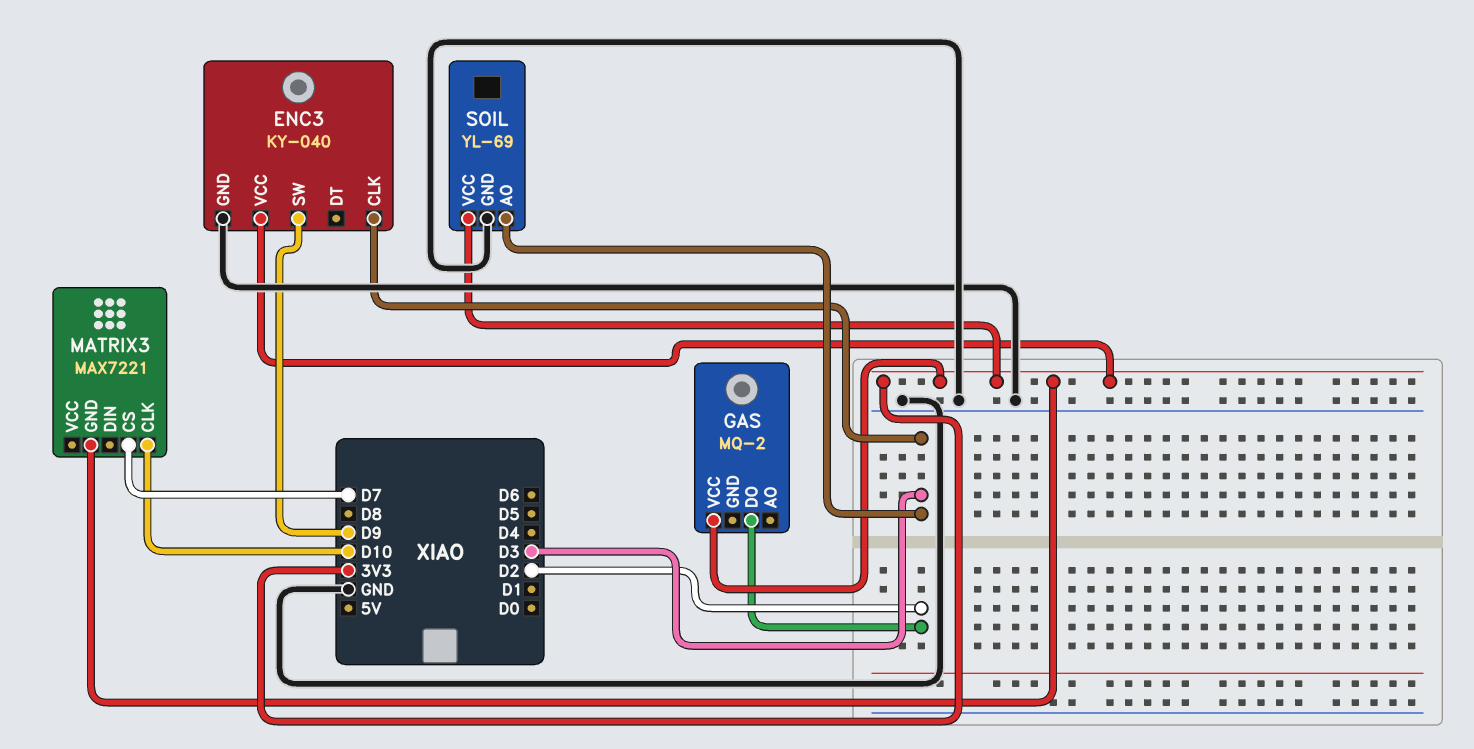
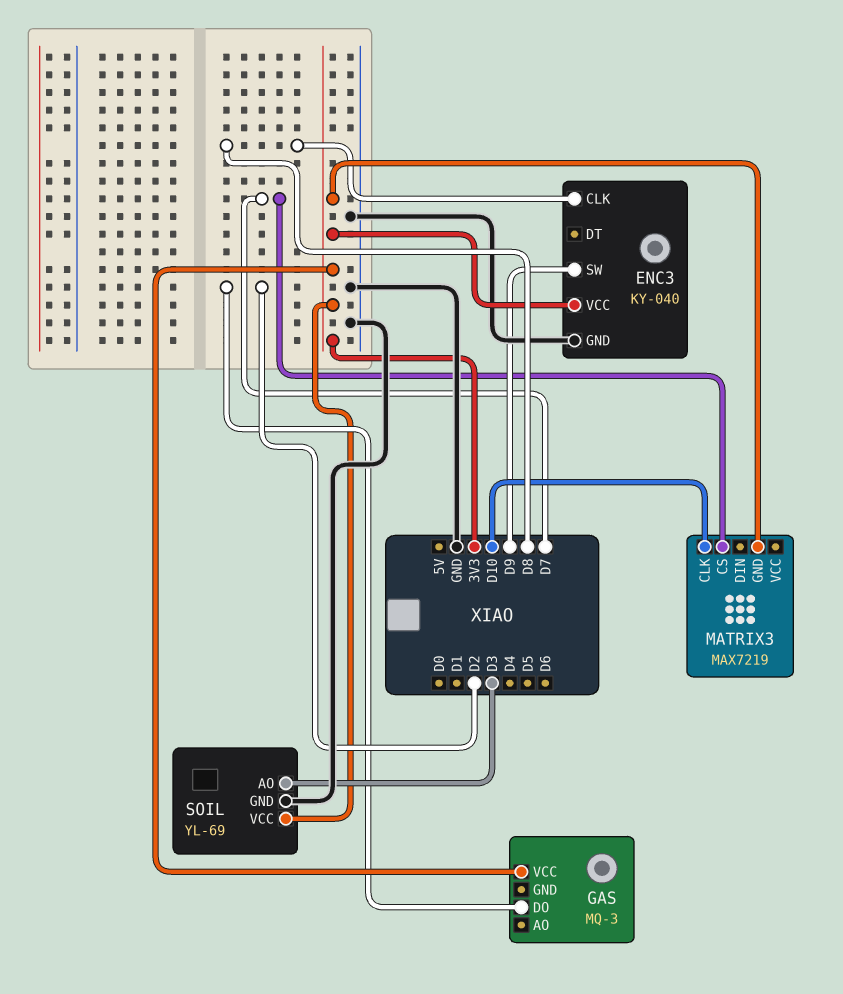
ENC3 pin CLK: D3 -> D8
GAS: MQ-2 -> MQ-3
MATRIX3: MAX7221 -> MAX7219

